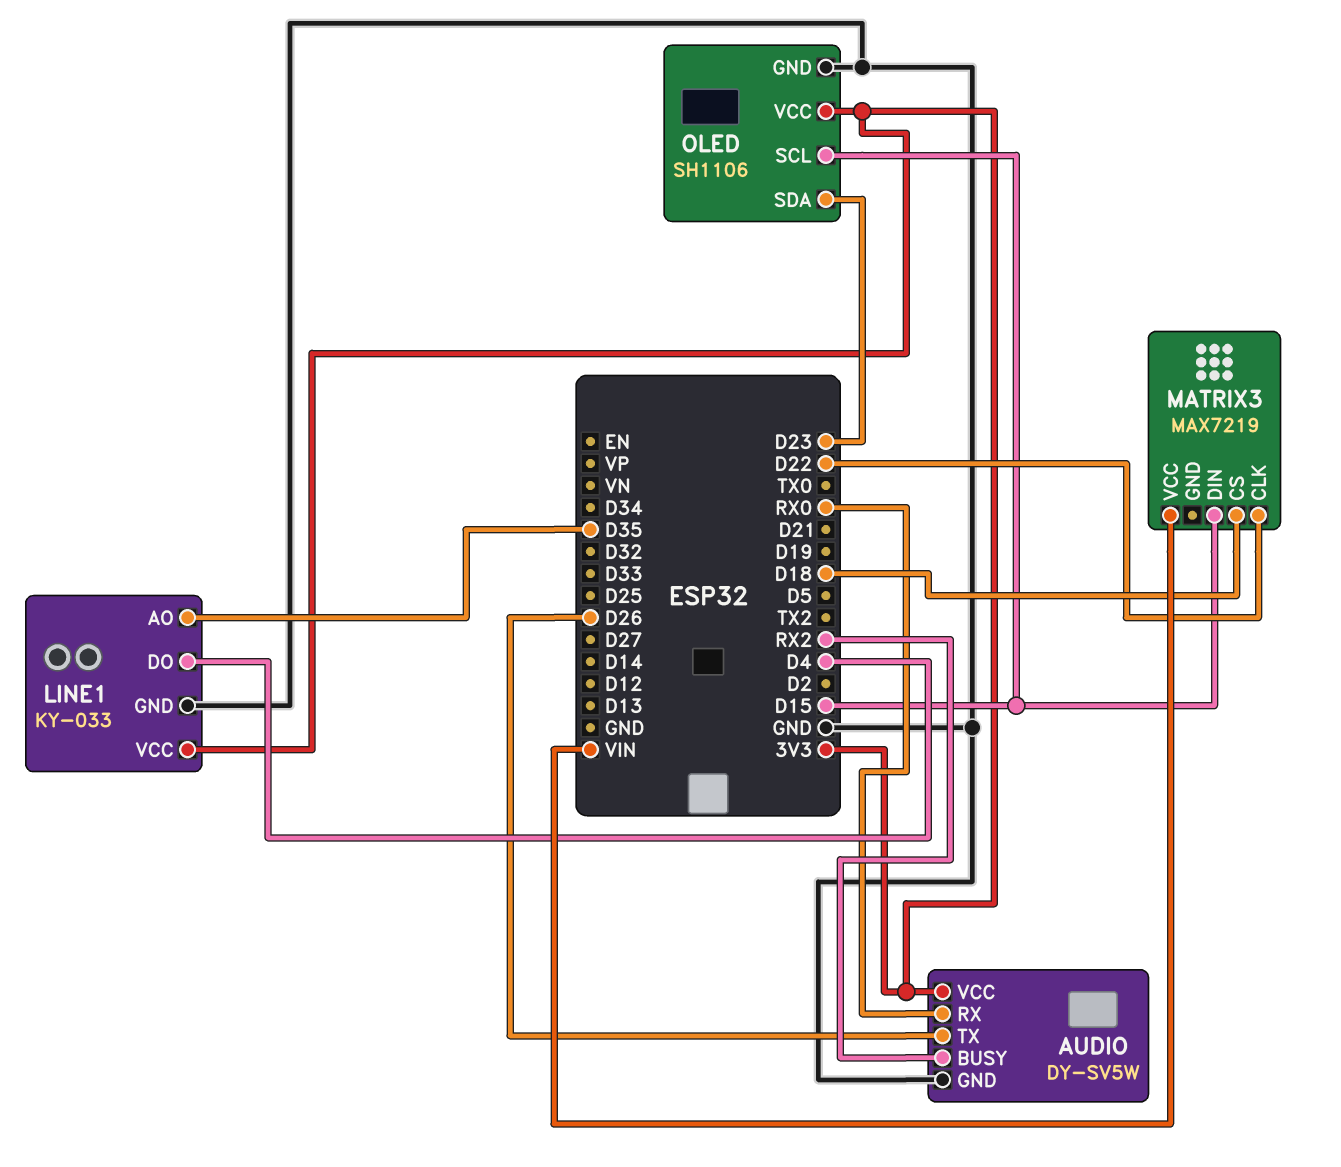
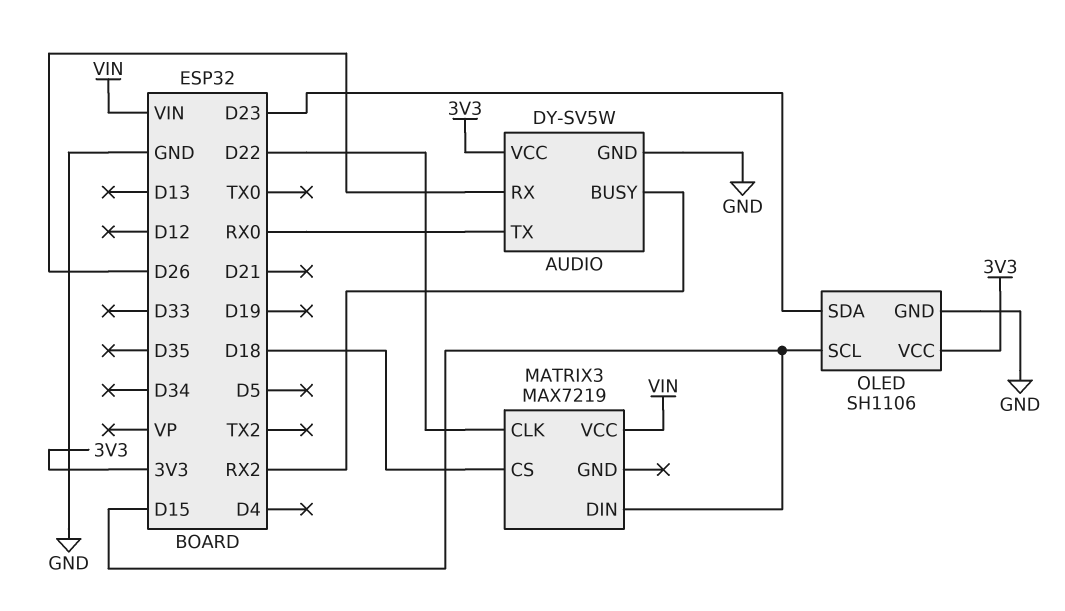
AUDIO pin RX: RX0 -> D26
AUDIO pin TX: D26 -> RX0
LINE1: KY-033 -> none
LINE1 pin AO: D35 -> none
LINE1 pin DO: D4 -> none
LINE1 pin GND: GND -> none
LINE1 pin VCC: 3V3 -> none

